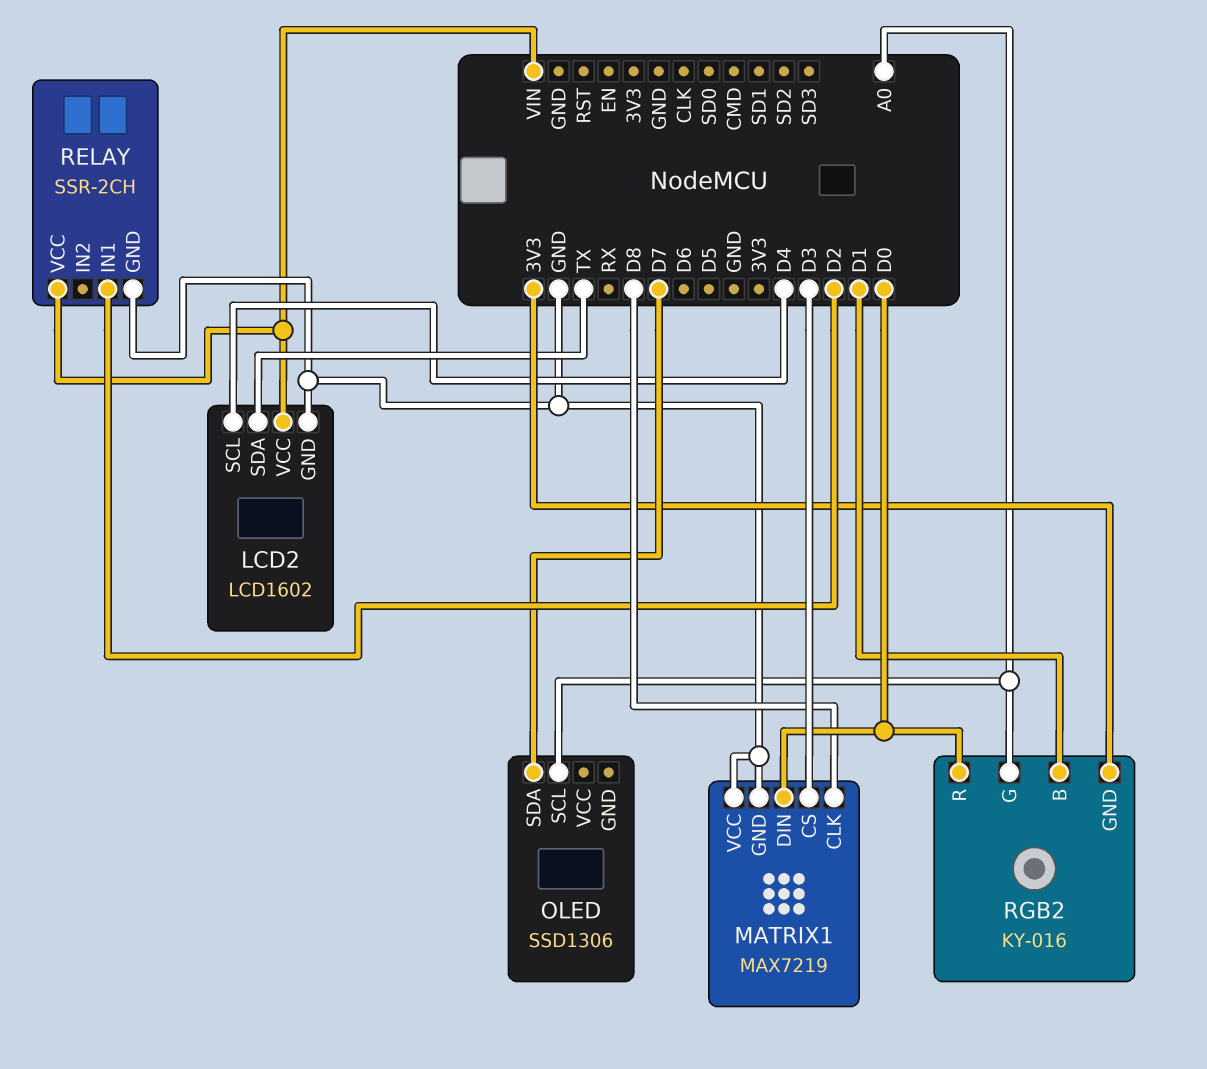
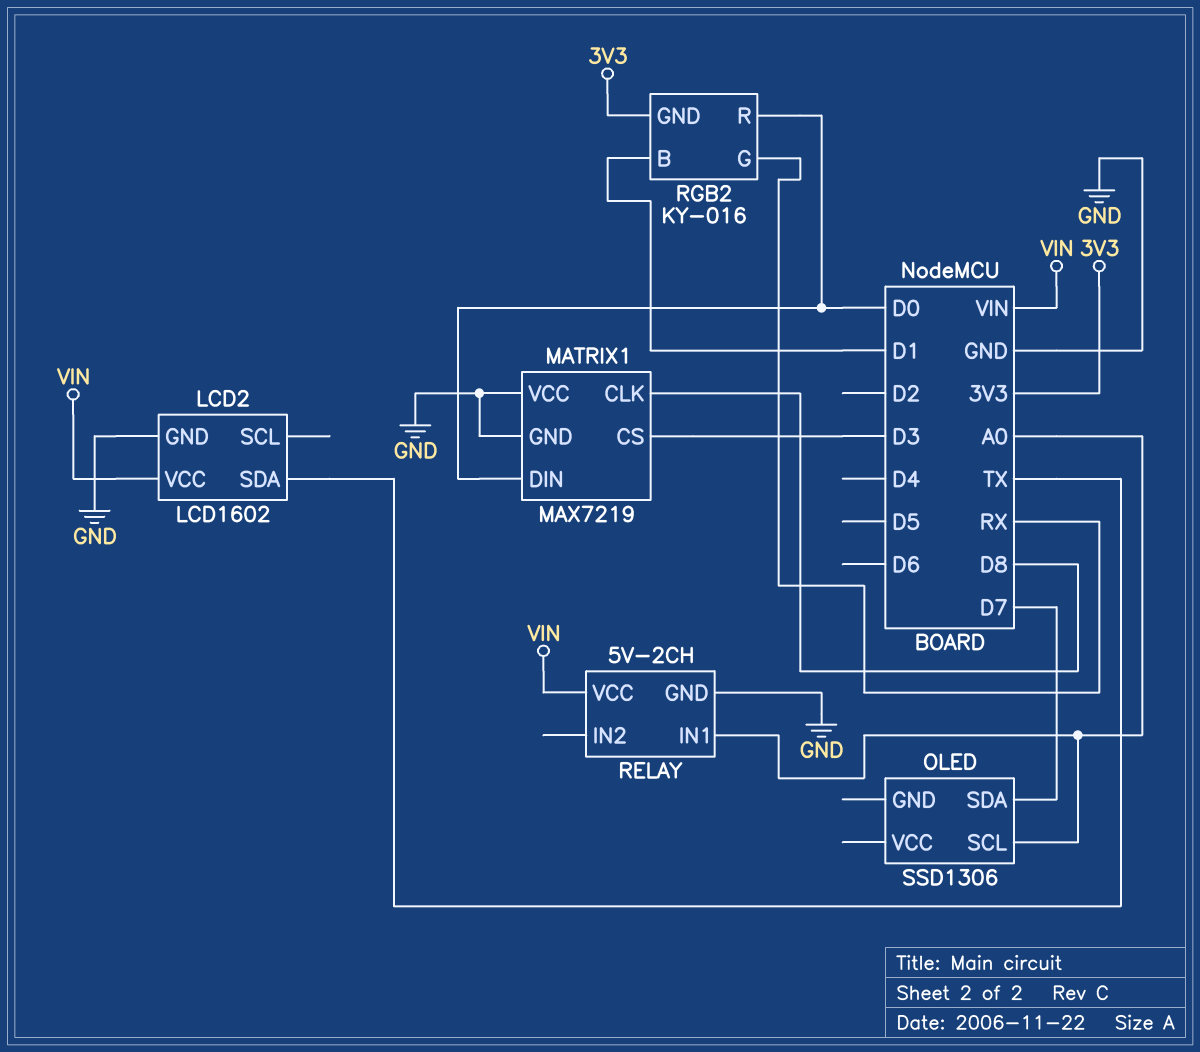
LCD2 pin SCL: D4 -> none
RELAY: SSR-2CH -> 5V-2CH
RELAY pin IN1: D2 -> A0
RGB2 pin G: A0 -> RX

